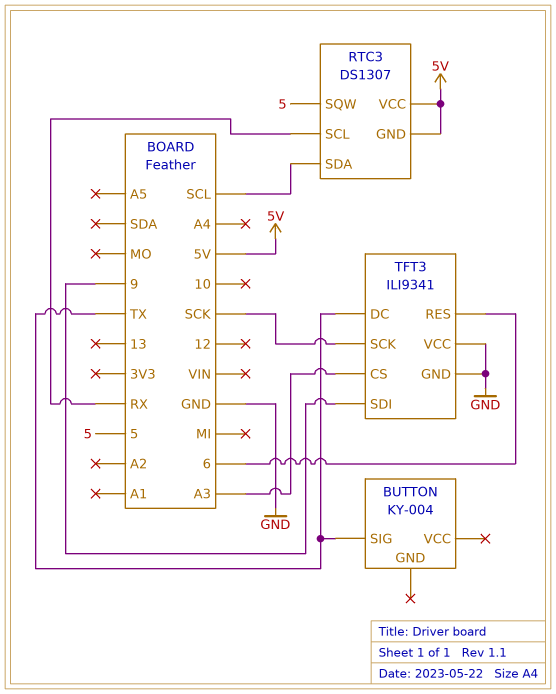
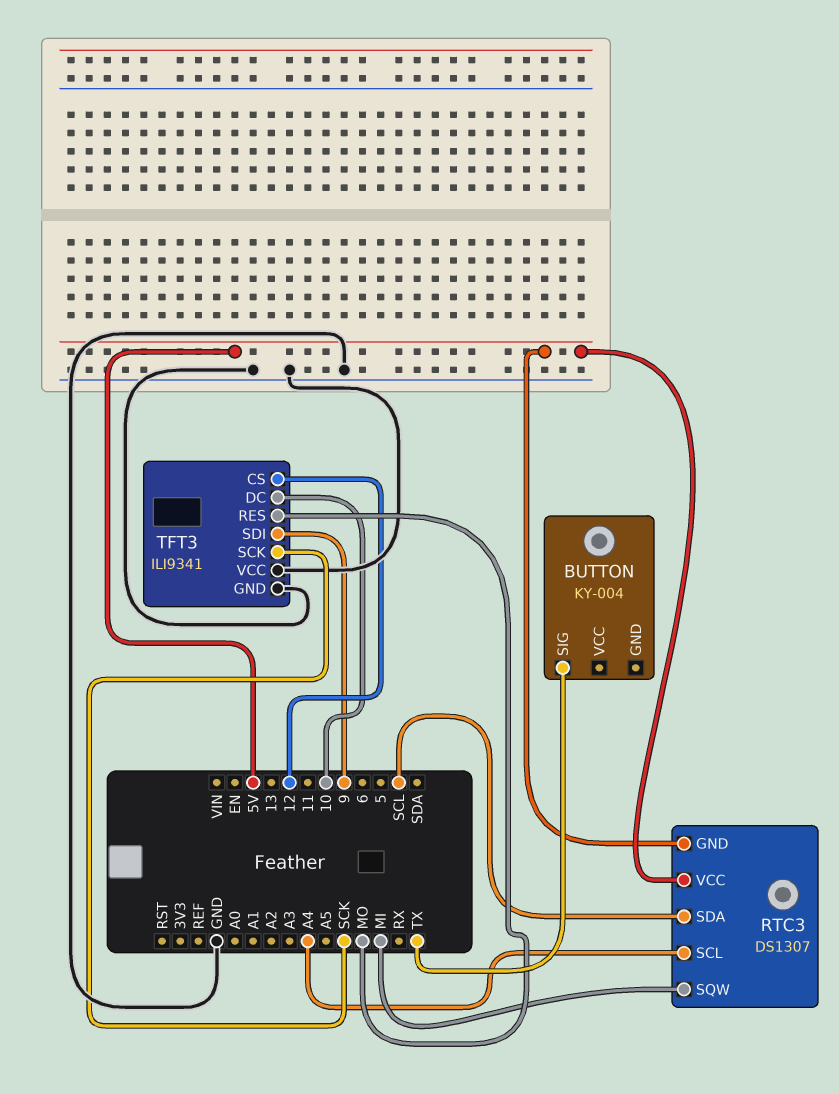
RTC3 pin SCL: RX -> A4
RTC3 pin SQW: 5 -> MI
TFT3 pin CS: A3 -> 12
TFT3 pin DC: TX -> 10
TFT3 pin RES: 6 -> MO

